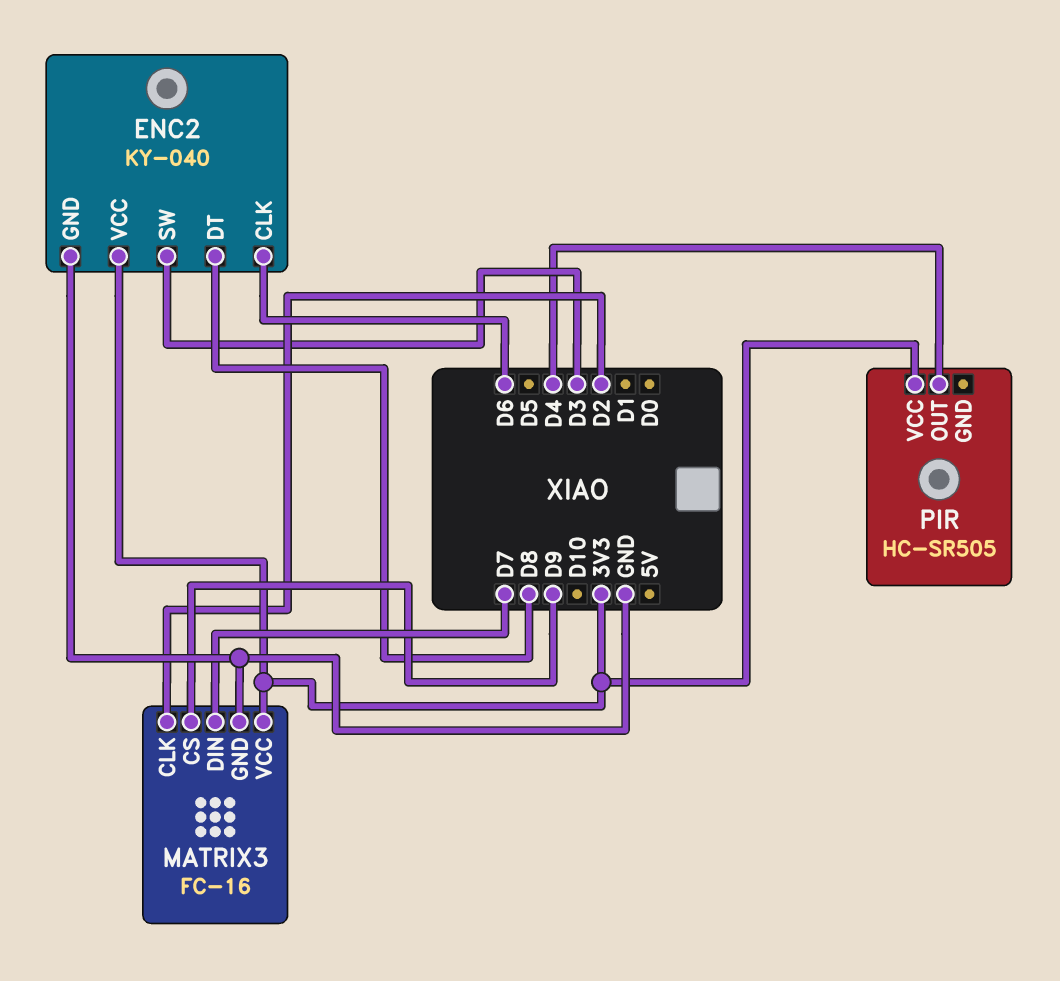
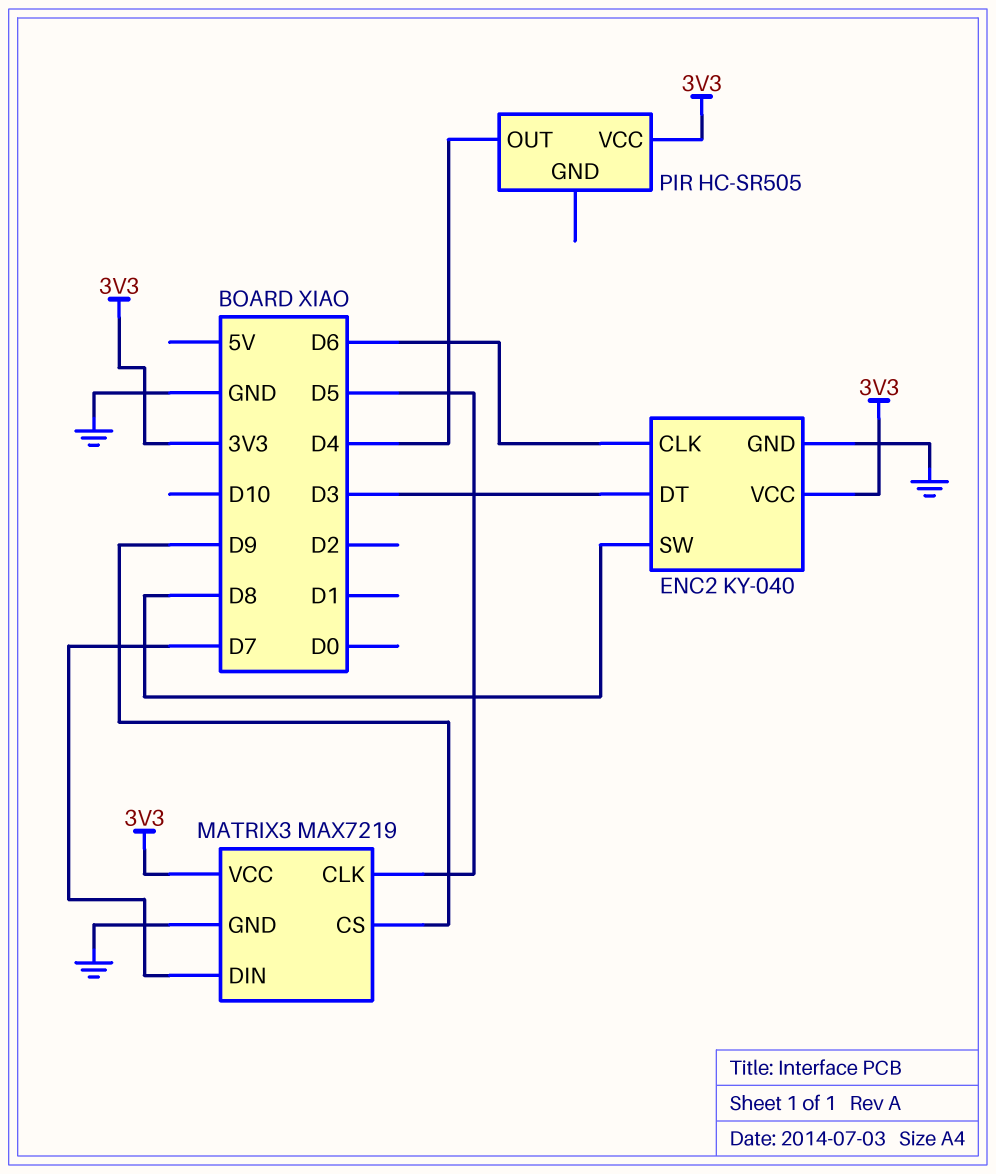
ENC2 pin DT: D8 -> D3
ENC2 pin SW: D3 -> D8
MATRIX3: FC-16 -> MAX7219
MATRIX3 pin CLK: D2 -> D5

